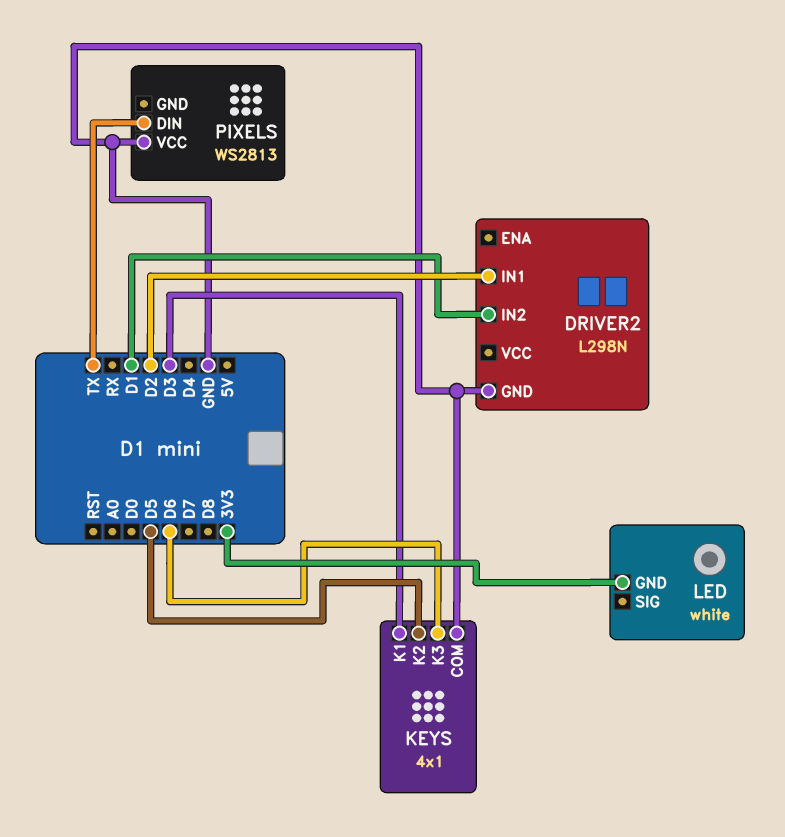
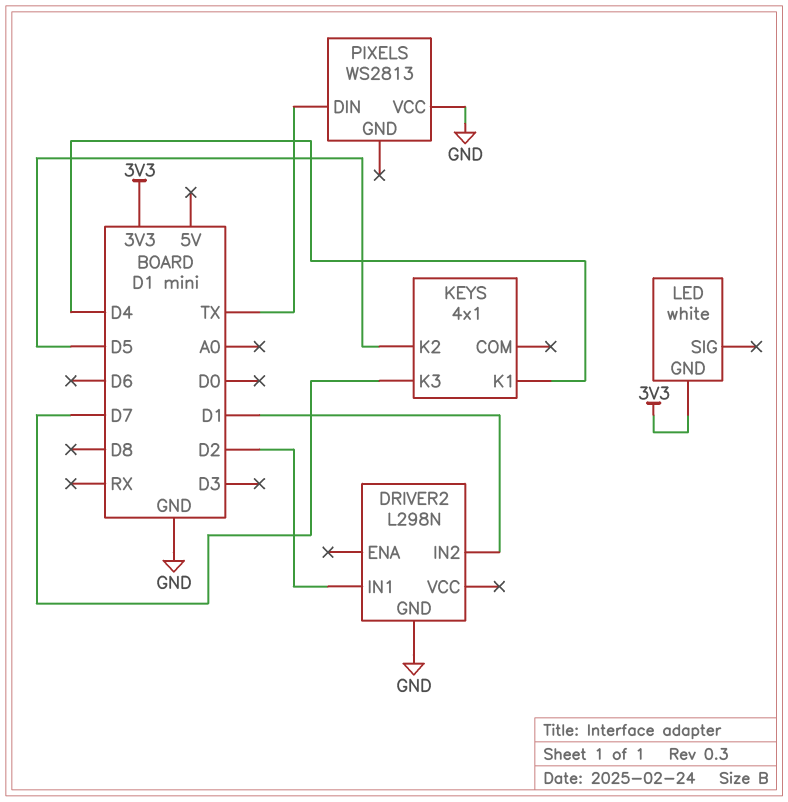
KEYS pin COM: GND -> none
KEYS pin K1: D3 -> D4
KEYS pin K3: D6 -> D7

